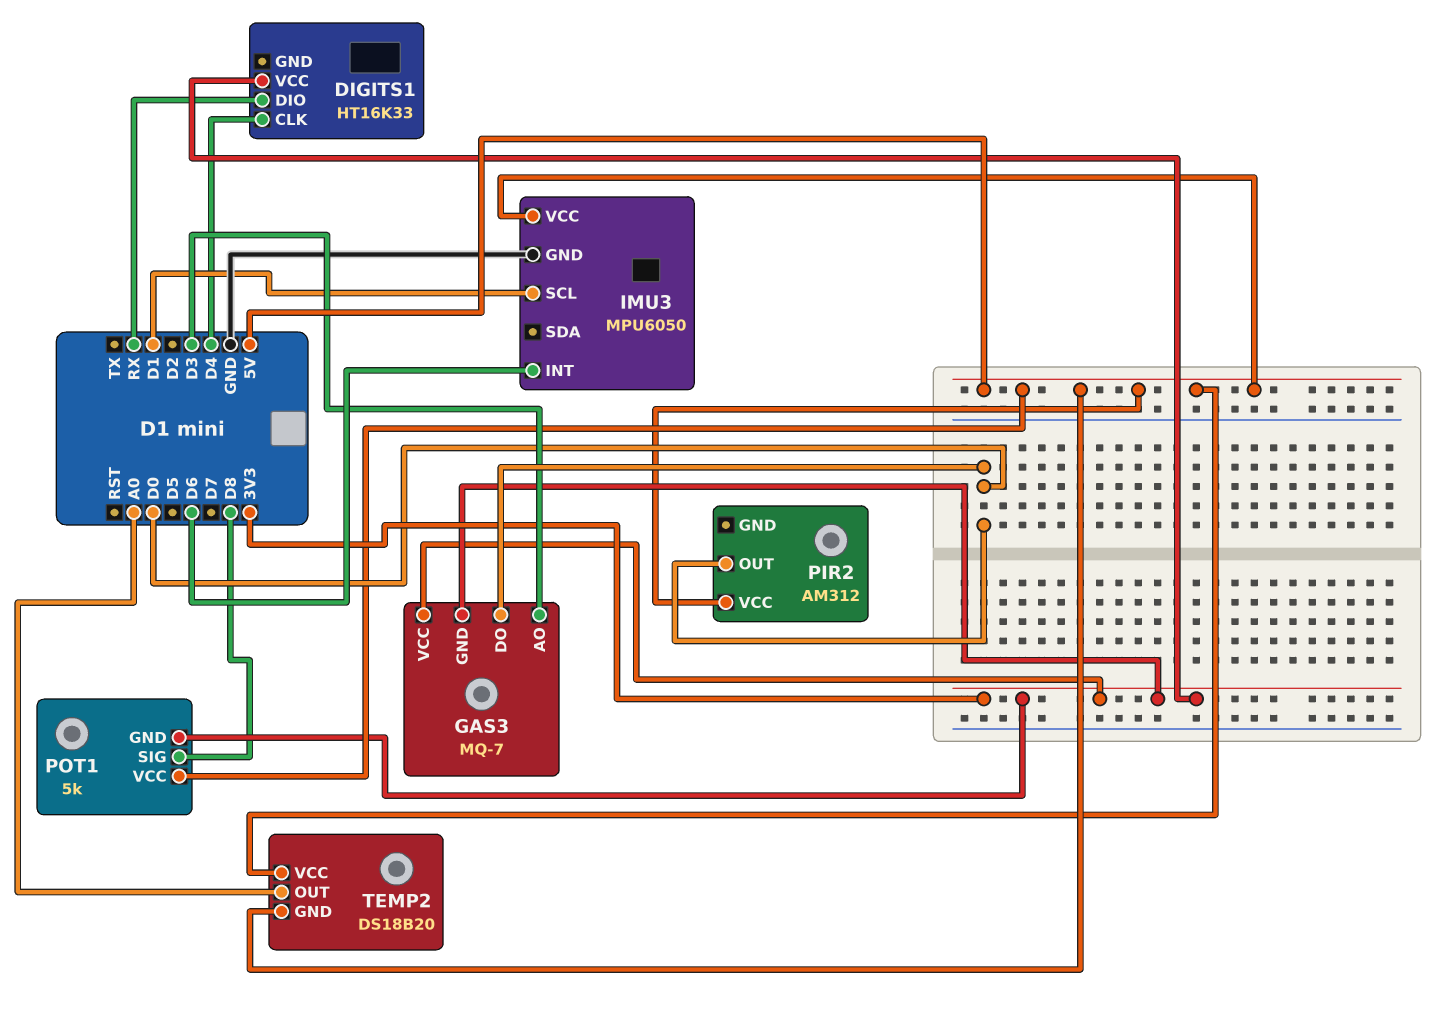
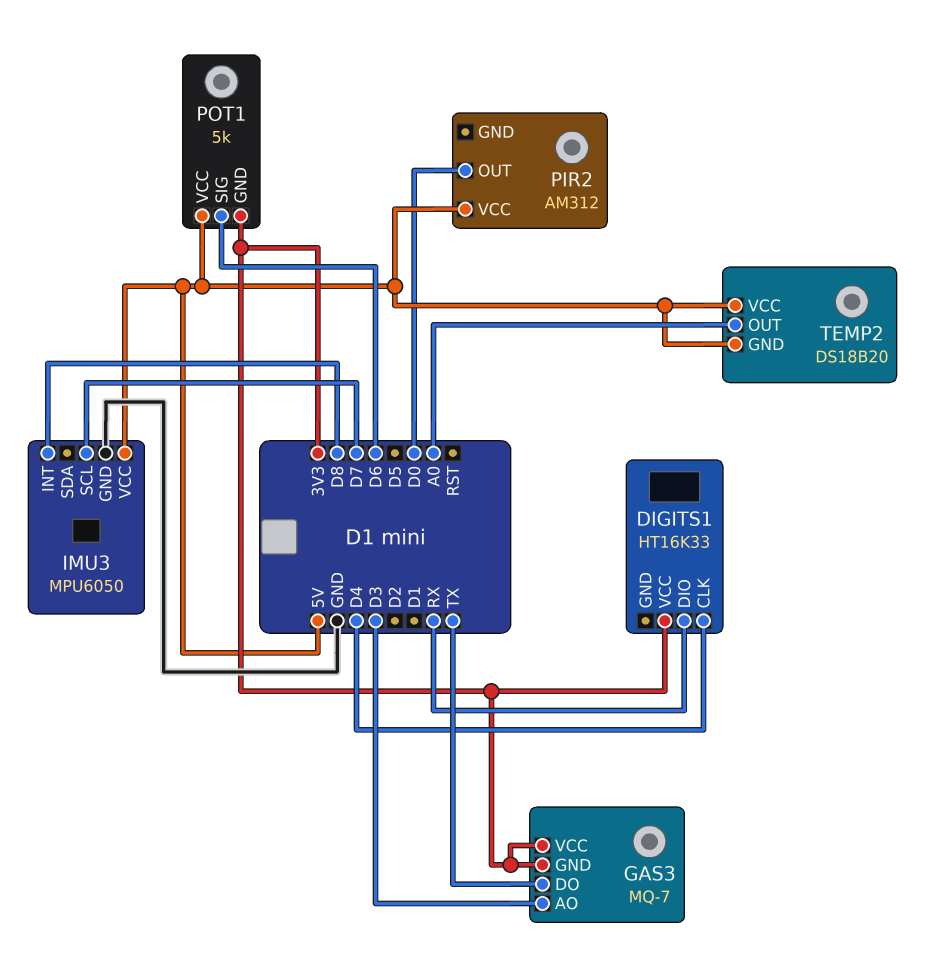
GAS3 pin DO: D0 -> TX
IMU3 pin INT: D6 -> D8
IMU3 pin SCL: D1 -> D7
POT1 pin SIG: D8 -> D6

